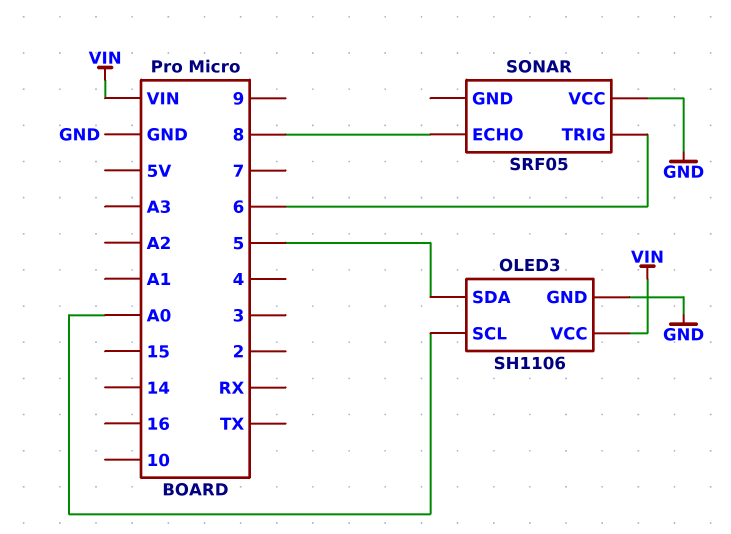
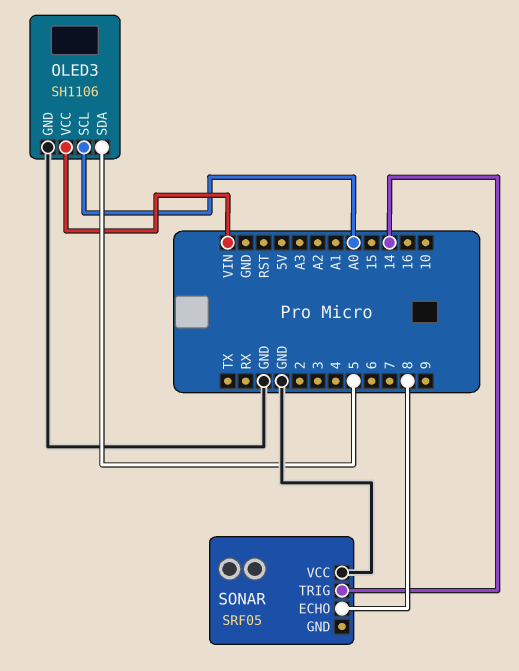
SONAR pin TRIG: 6 -> 14

